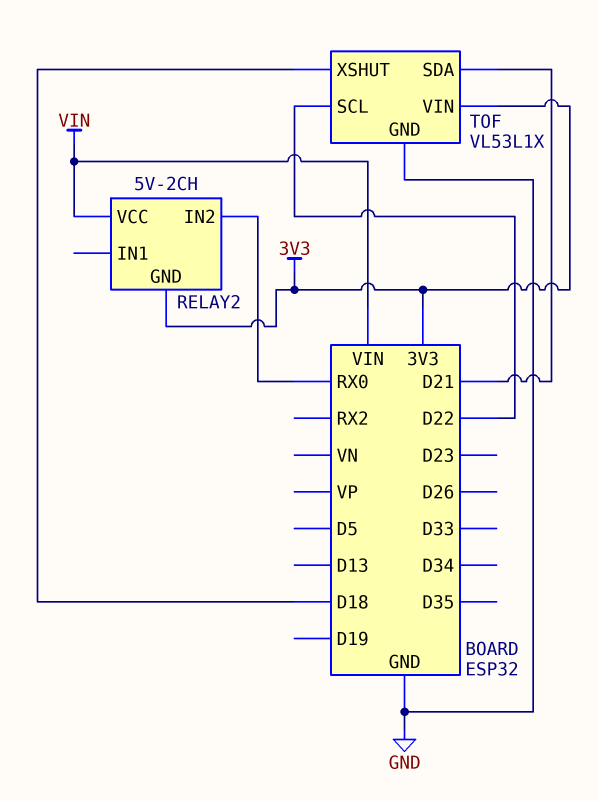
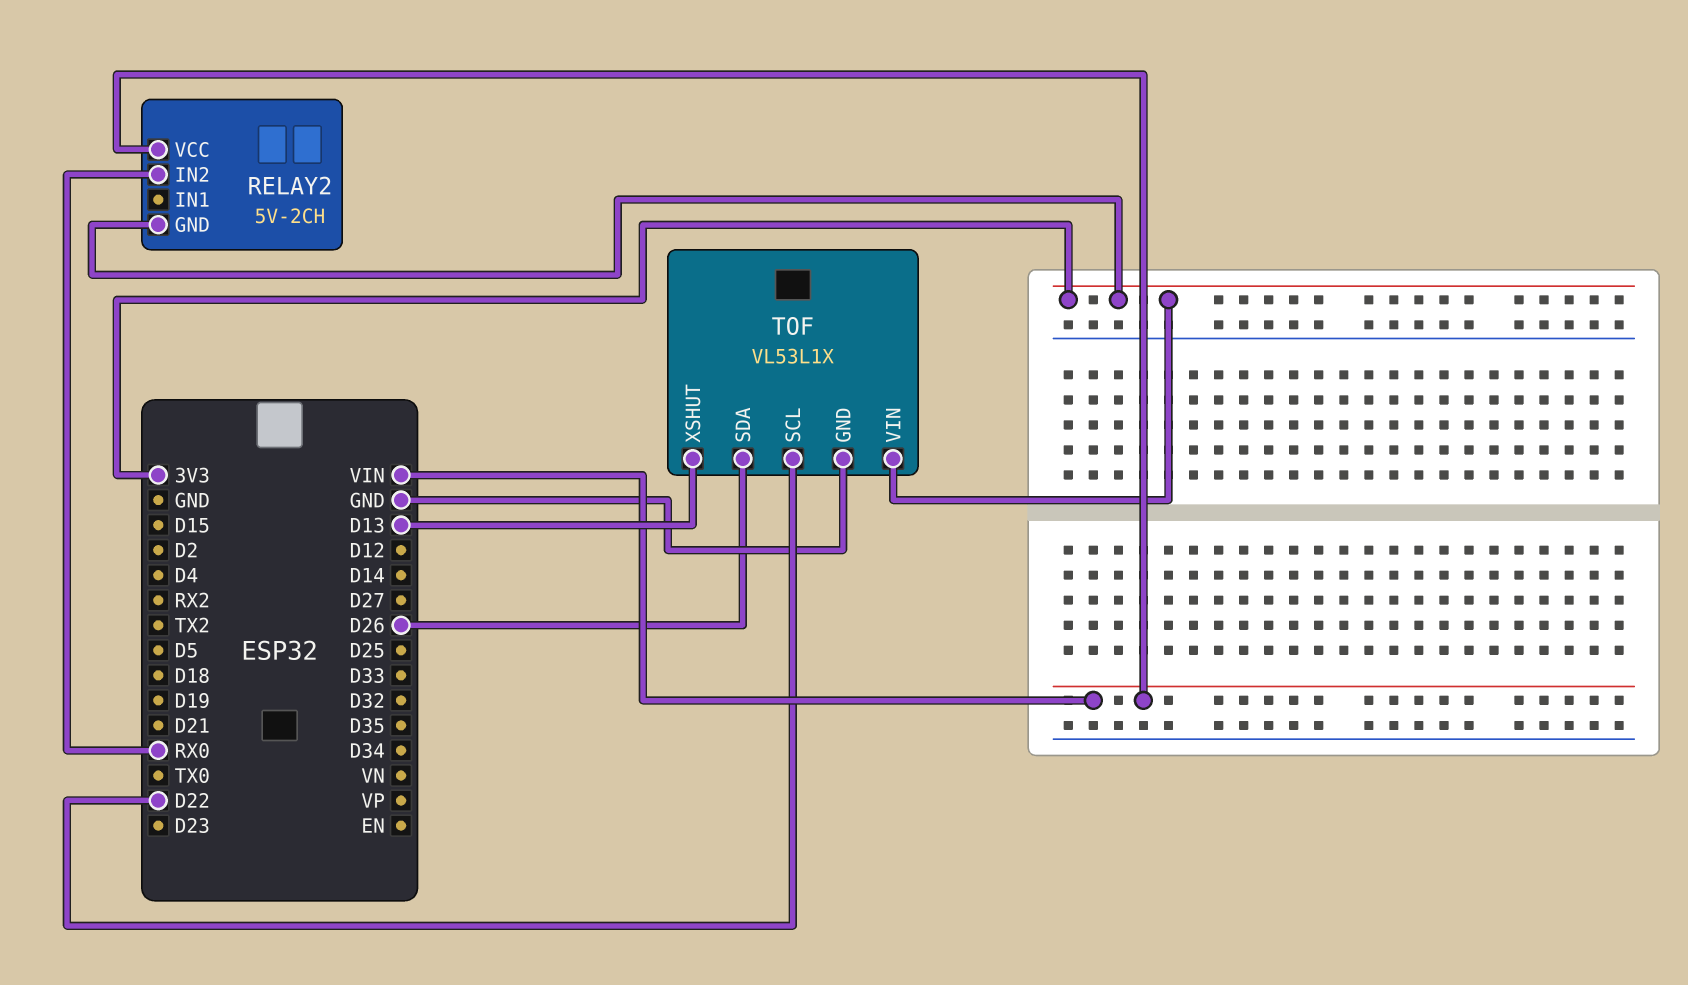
TOF pin SDA: D21 -> D26
TOF pin XSHUT: D18 -> D13

